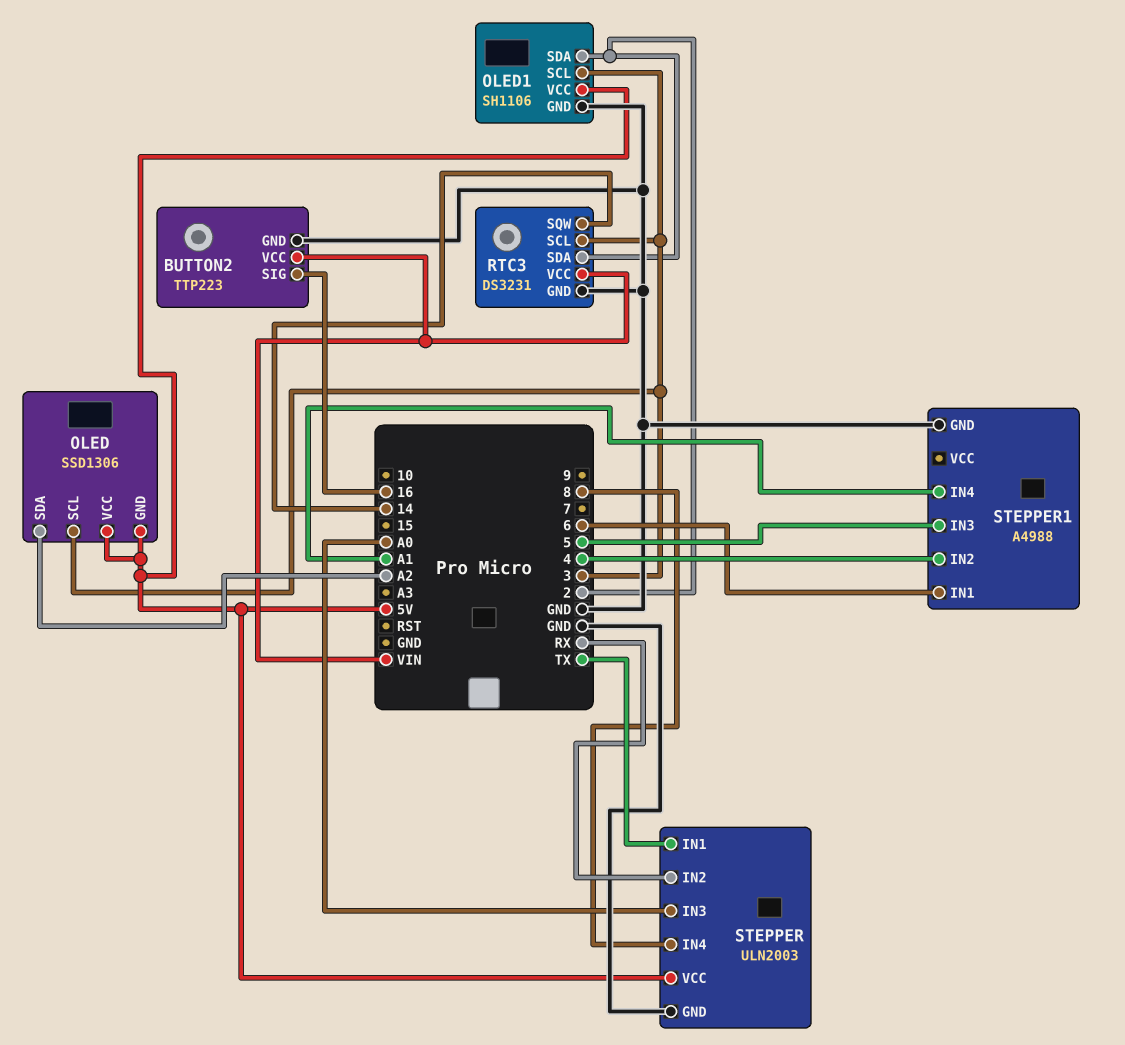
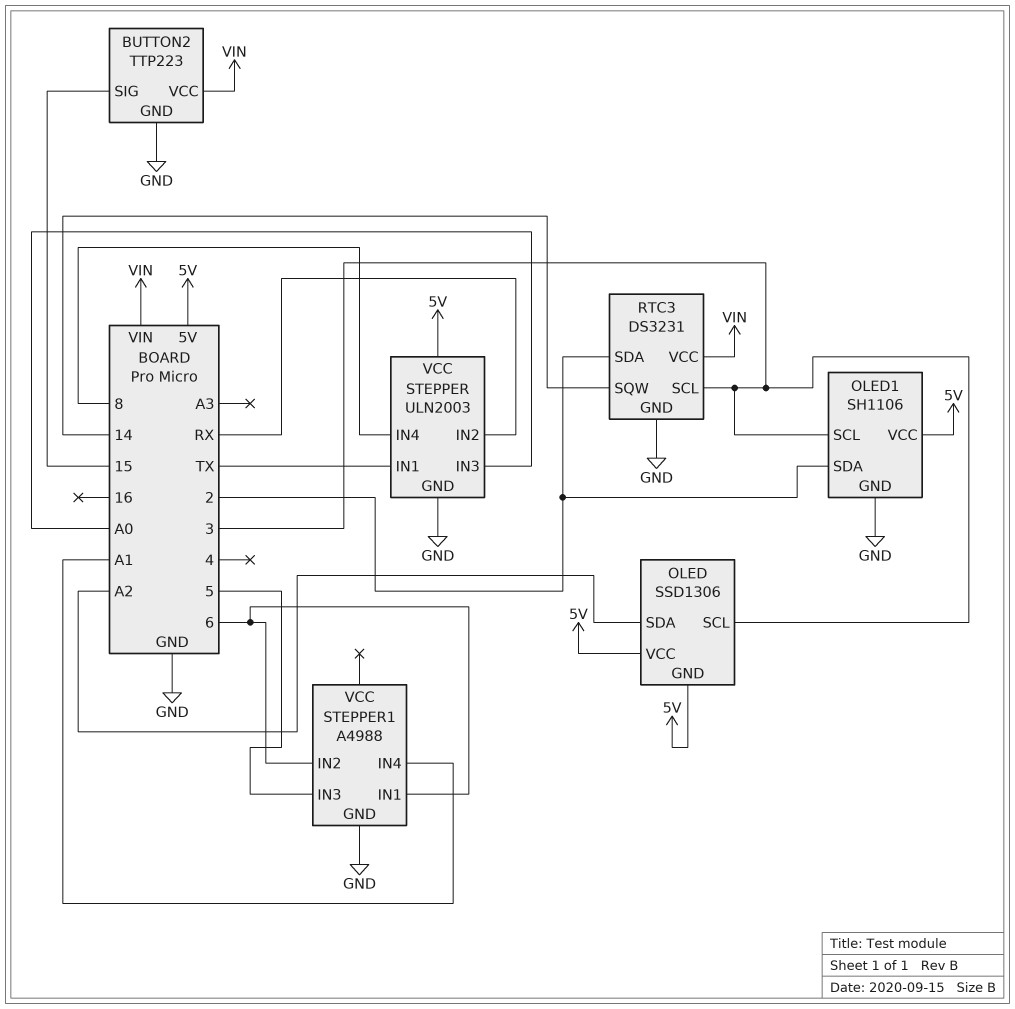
BUTTON2 pin SIG: 16 -> 15
STEPPER1 pin IN2: 4 -> 6

